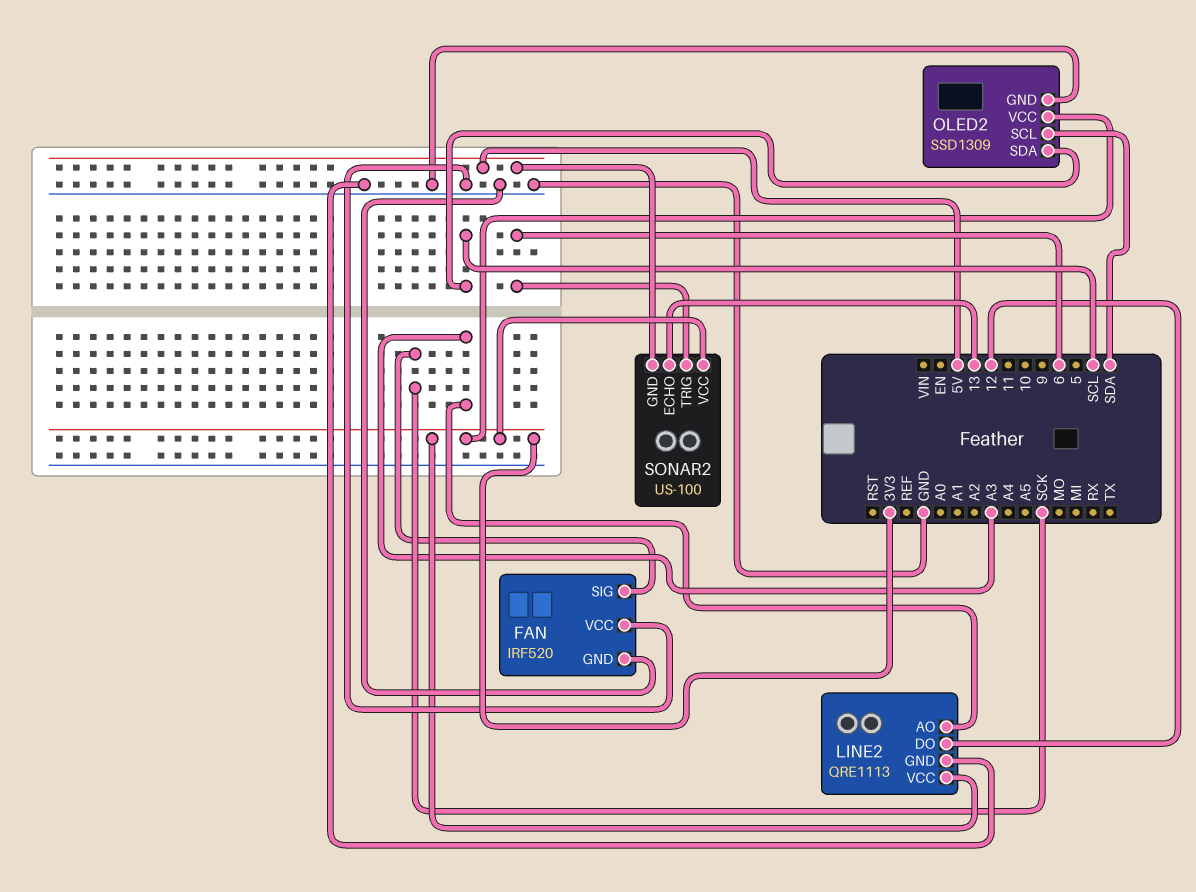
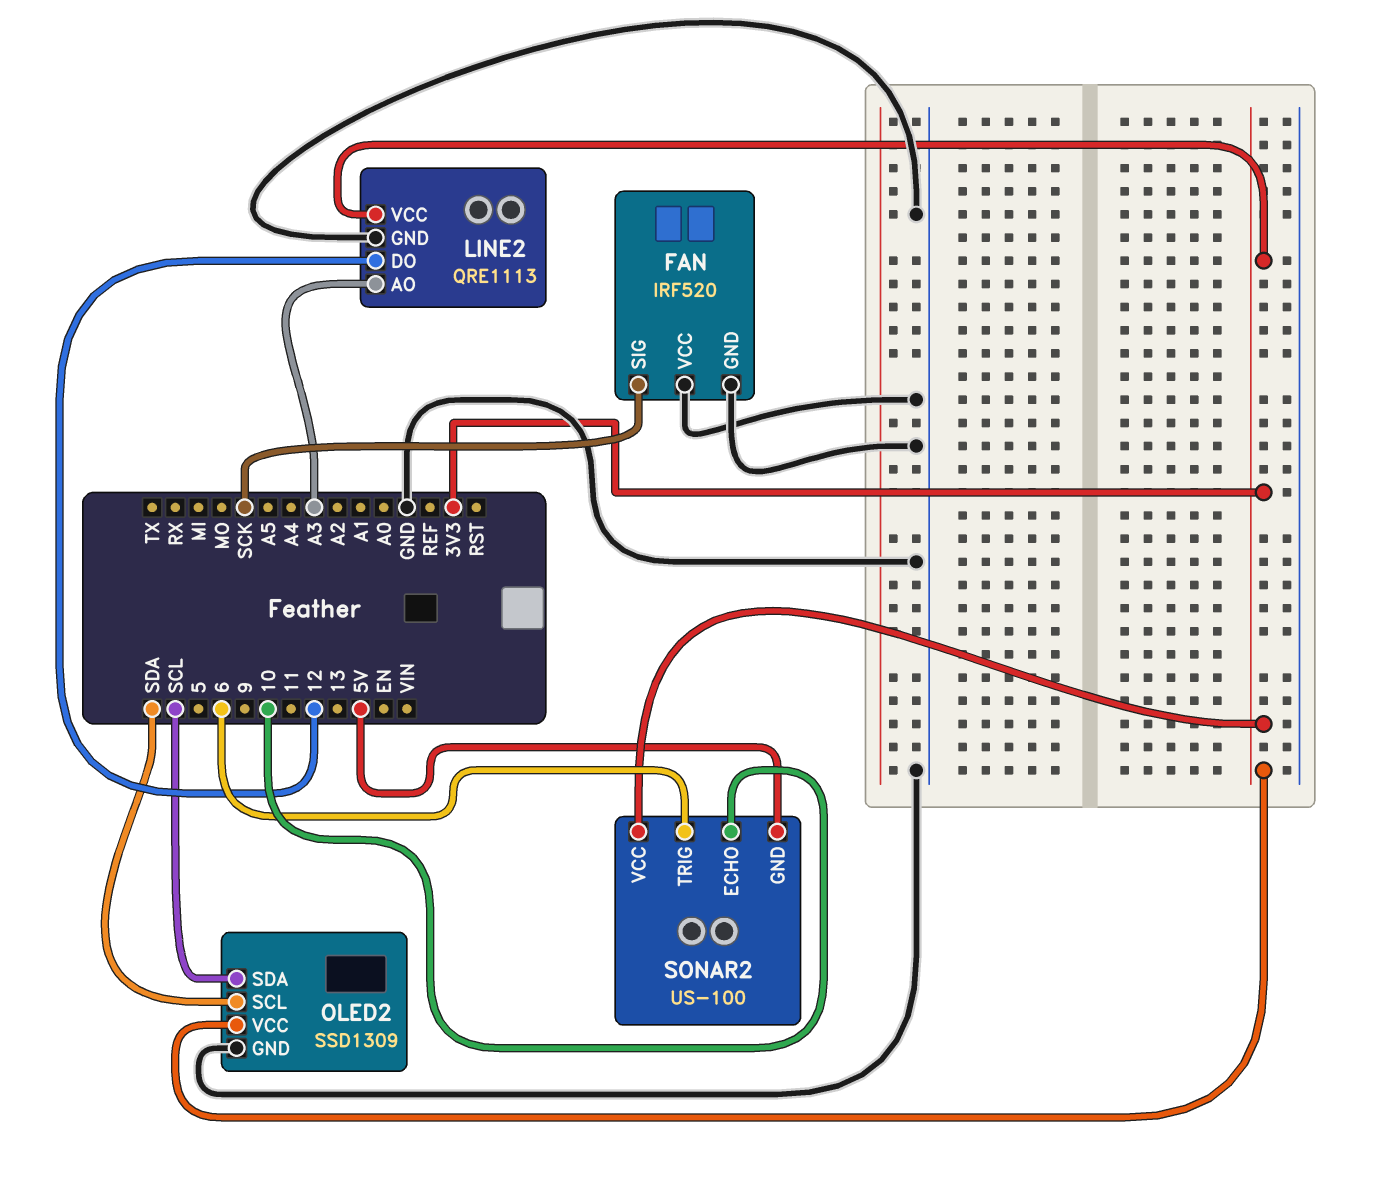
SONAR2 pin ECHO: 13 -> 10

